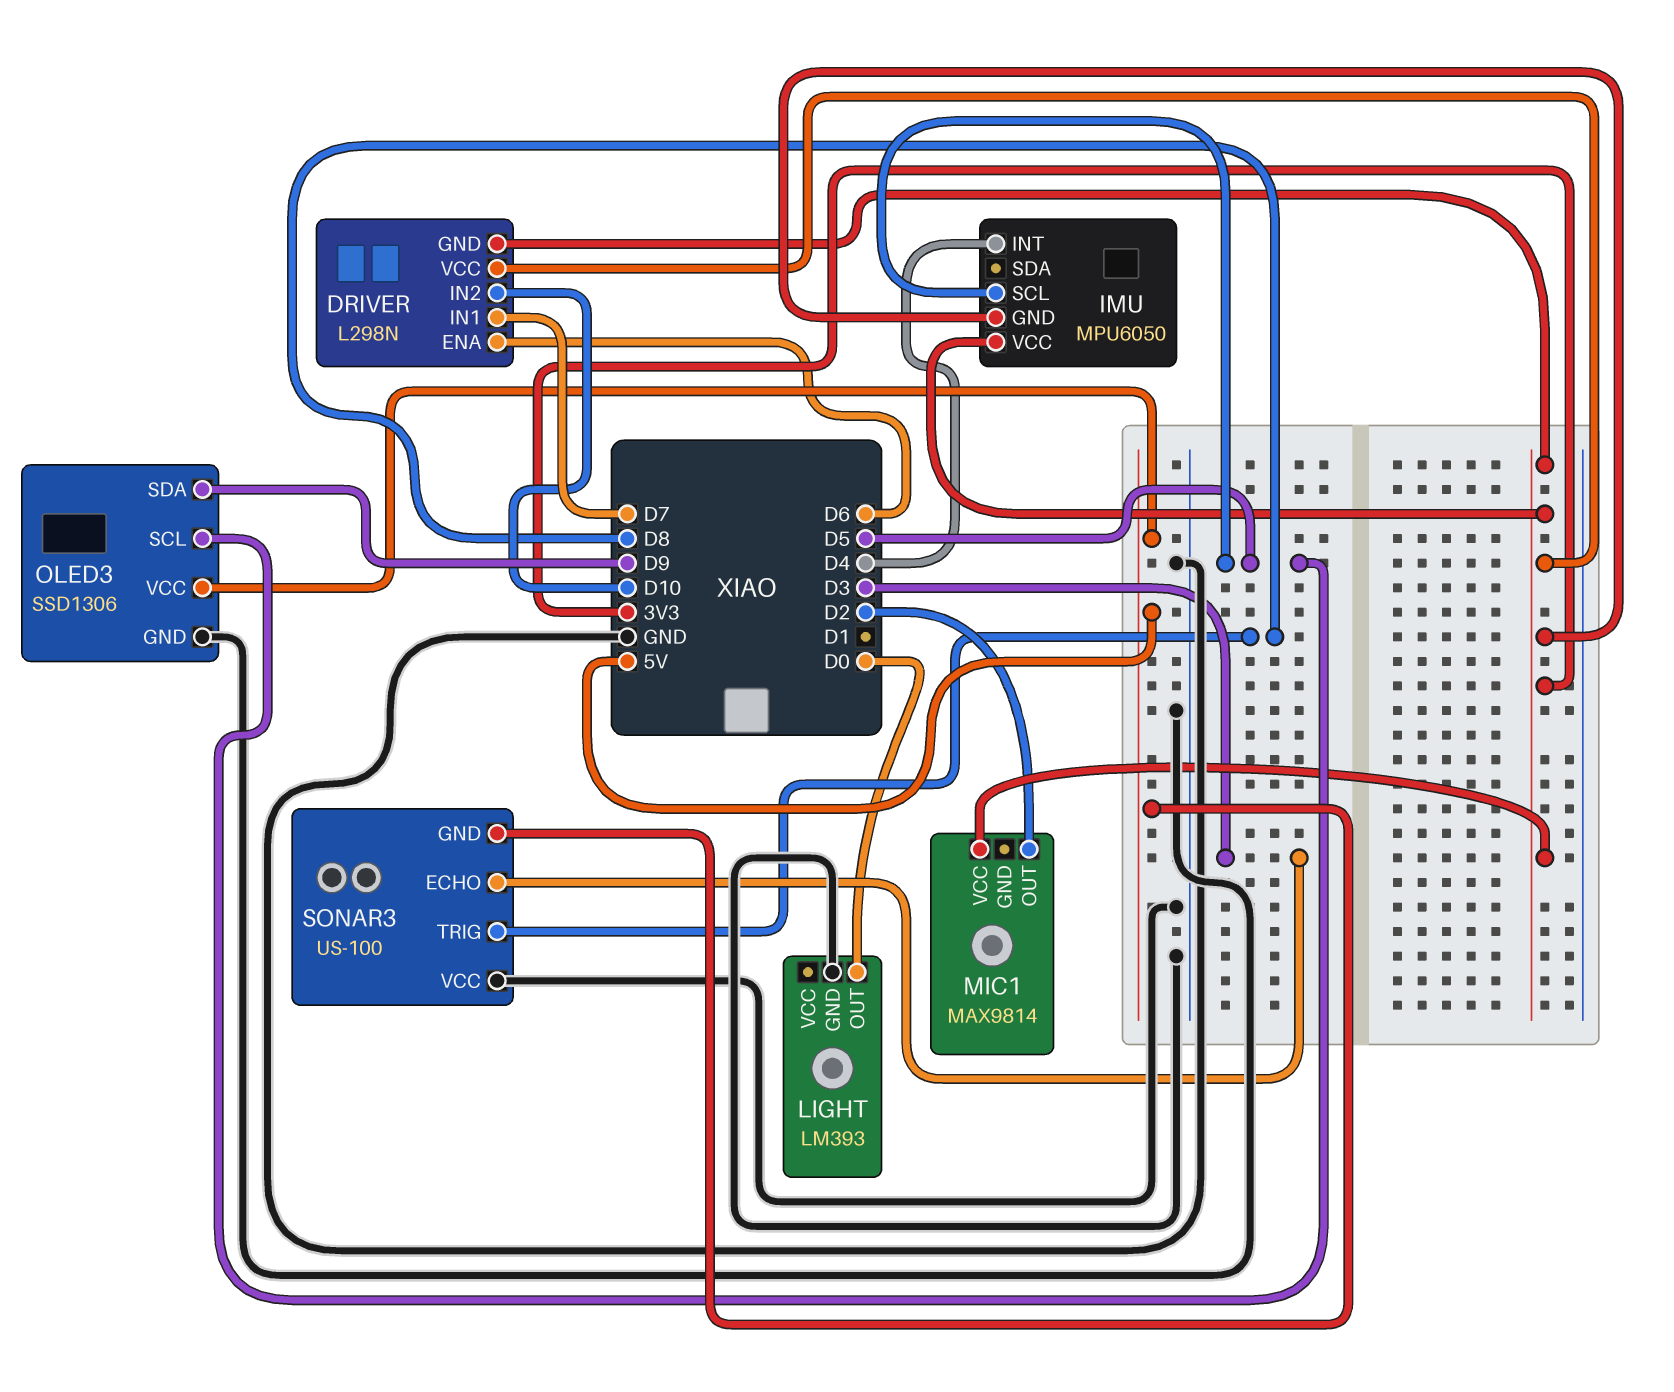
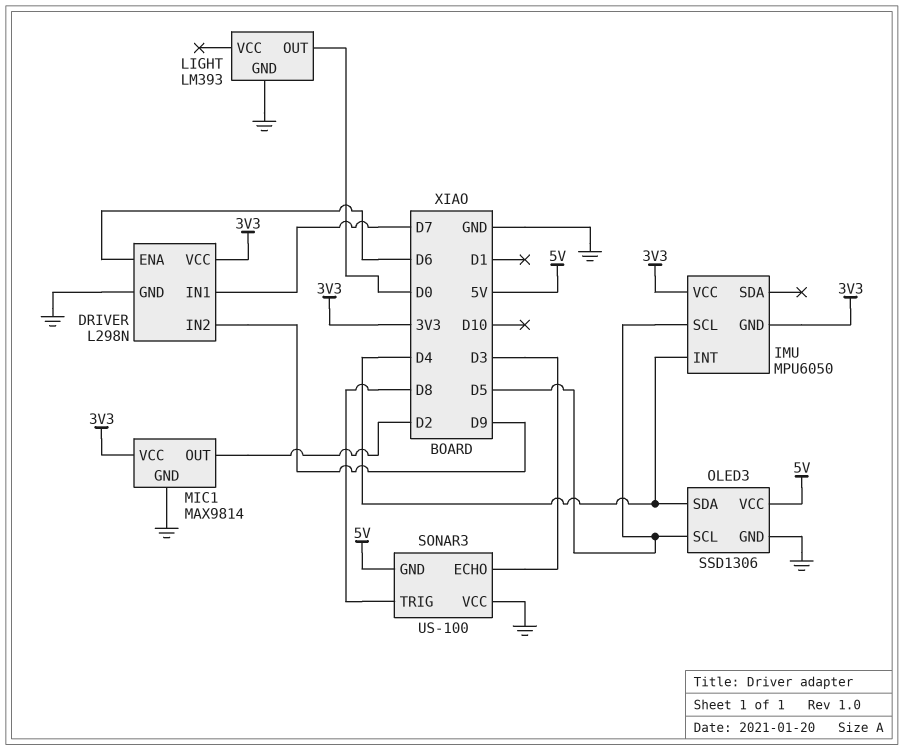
DRIVER pin GND: 3V3 -> GND
DRIVER pin IN2: D10 -> D9
MIC1 pin GND: none -> GND
OLED3 pin SDA: D9 -> D4

